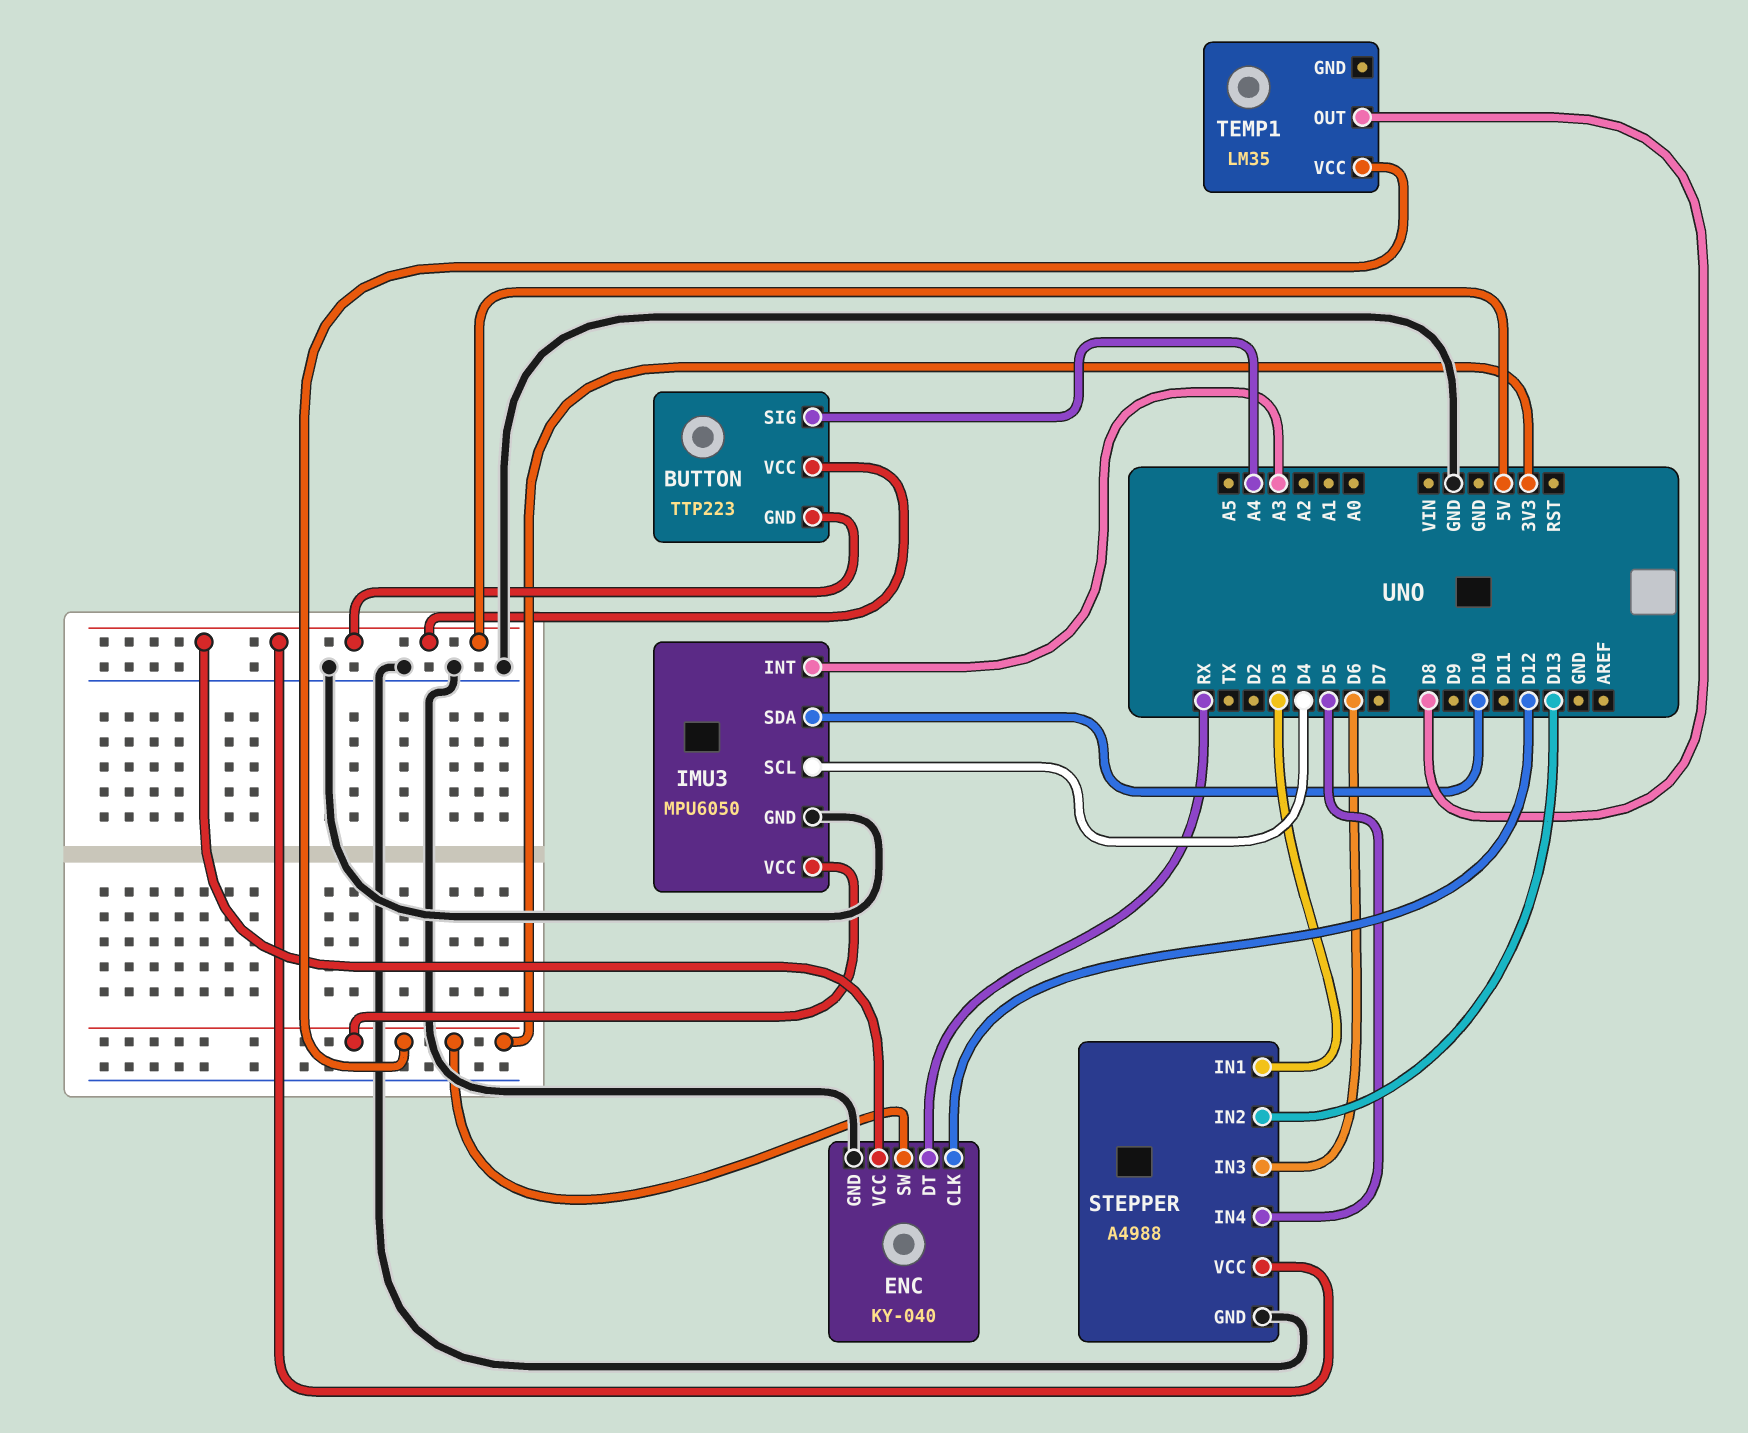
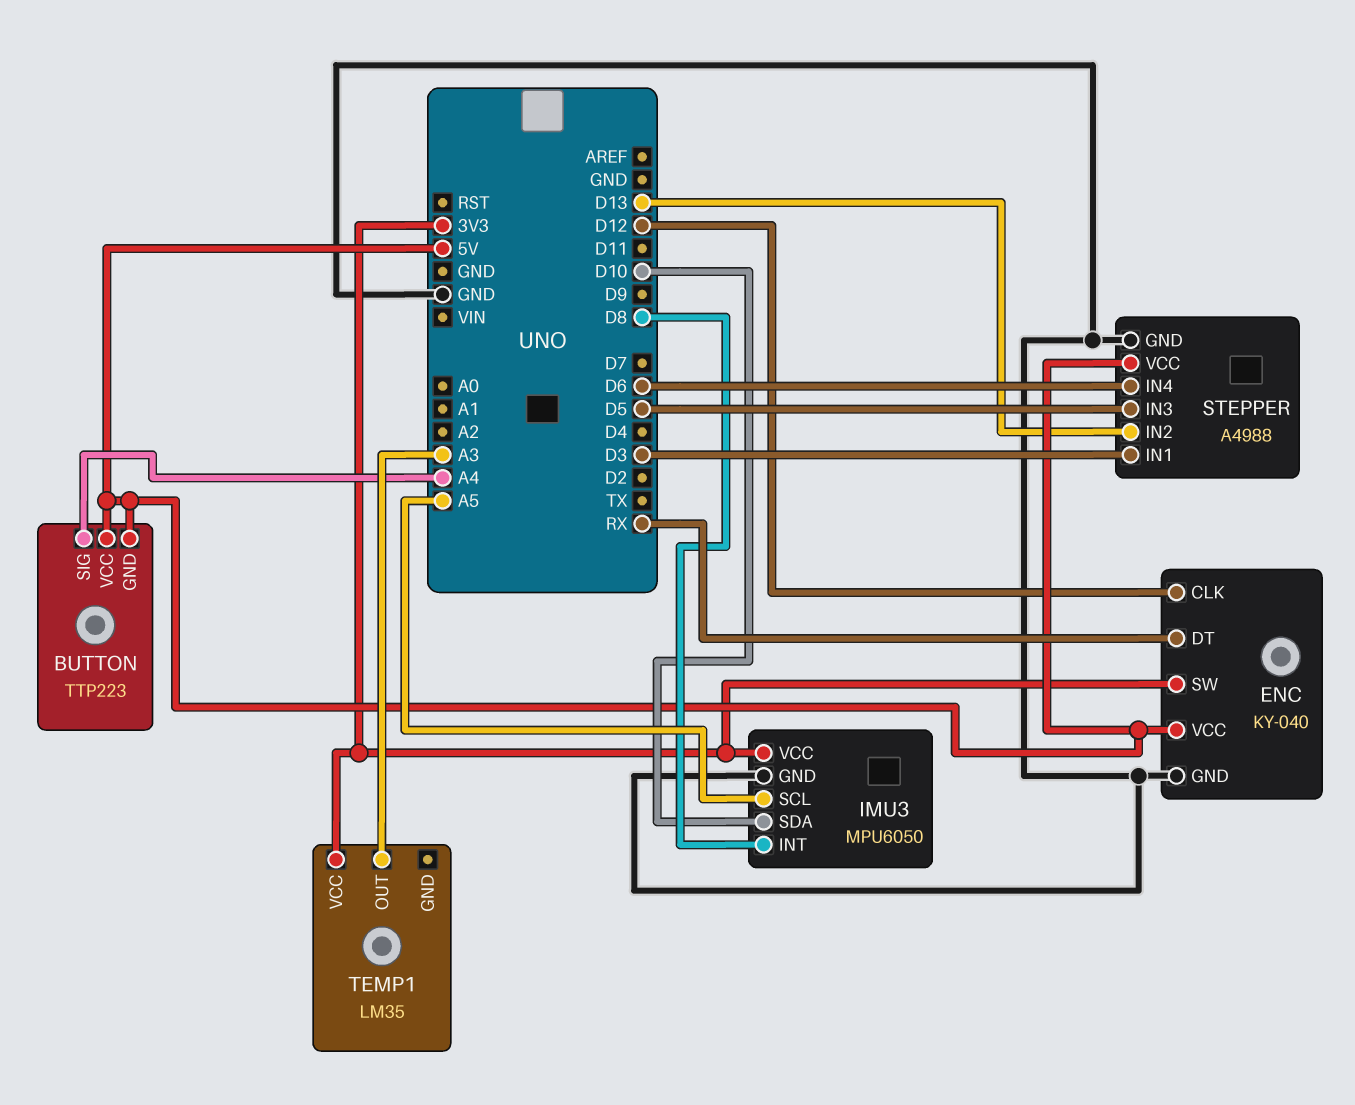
IMU3 pin INT: A3 -> D8
IMU3 pin SCL: D4 -> A5
STEPPER pin IN3: D6 -> D5
STEPPER pin IN4: D5 -> D6
TEMP1 pin OUT: D8 -> A3

